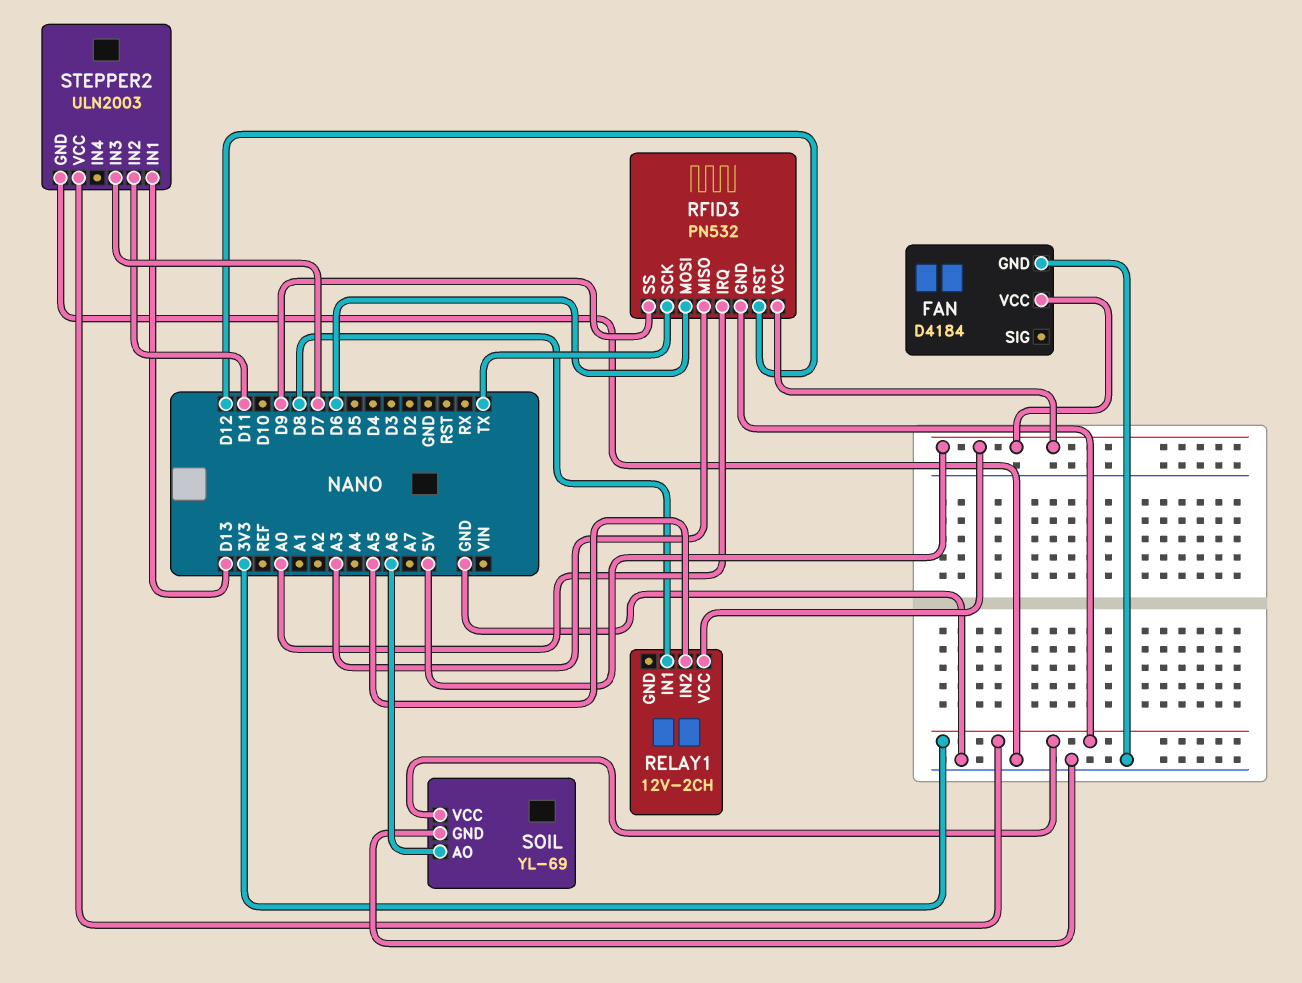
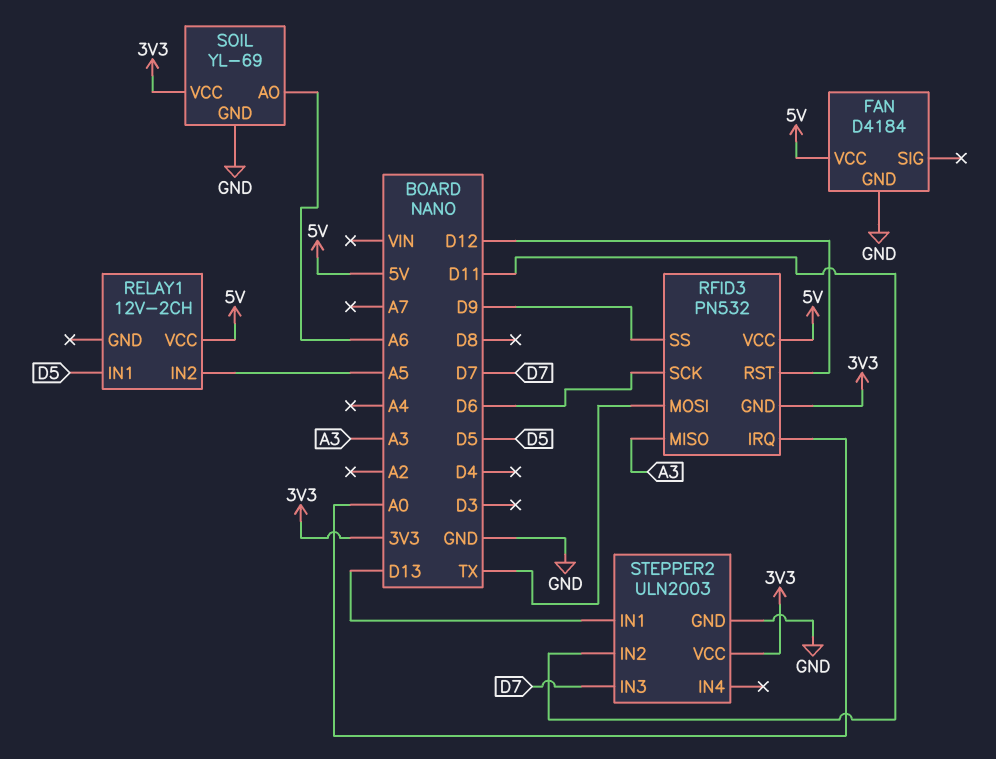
RELAY1 pin IN1: D8 -> D5
RFID3 pin MOSI: D6 -> TX
RFID3 pin SCK: TX -> D6

